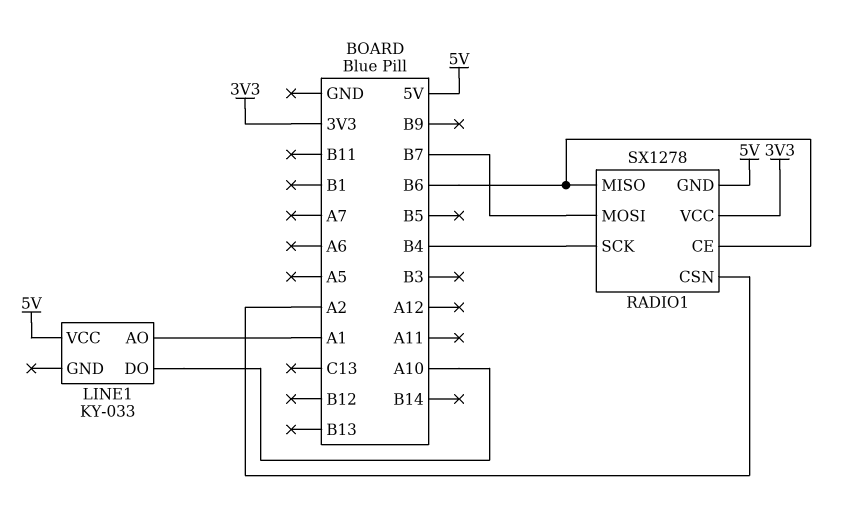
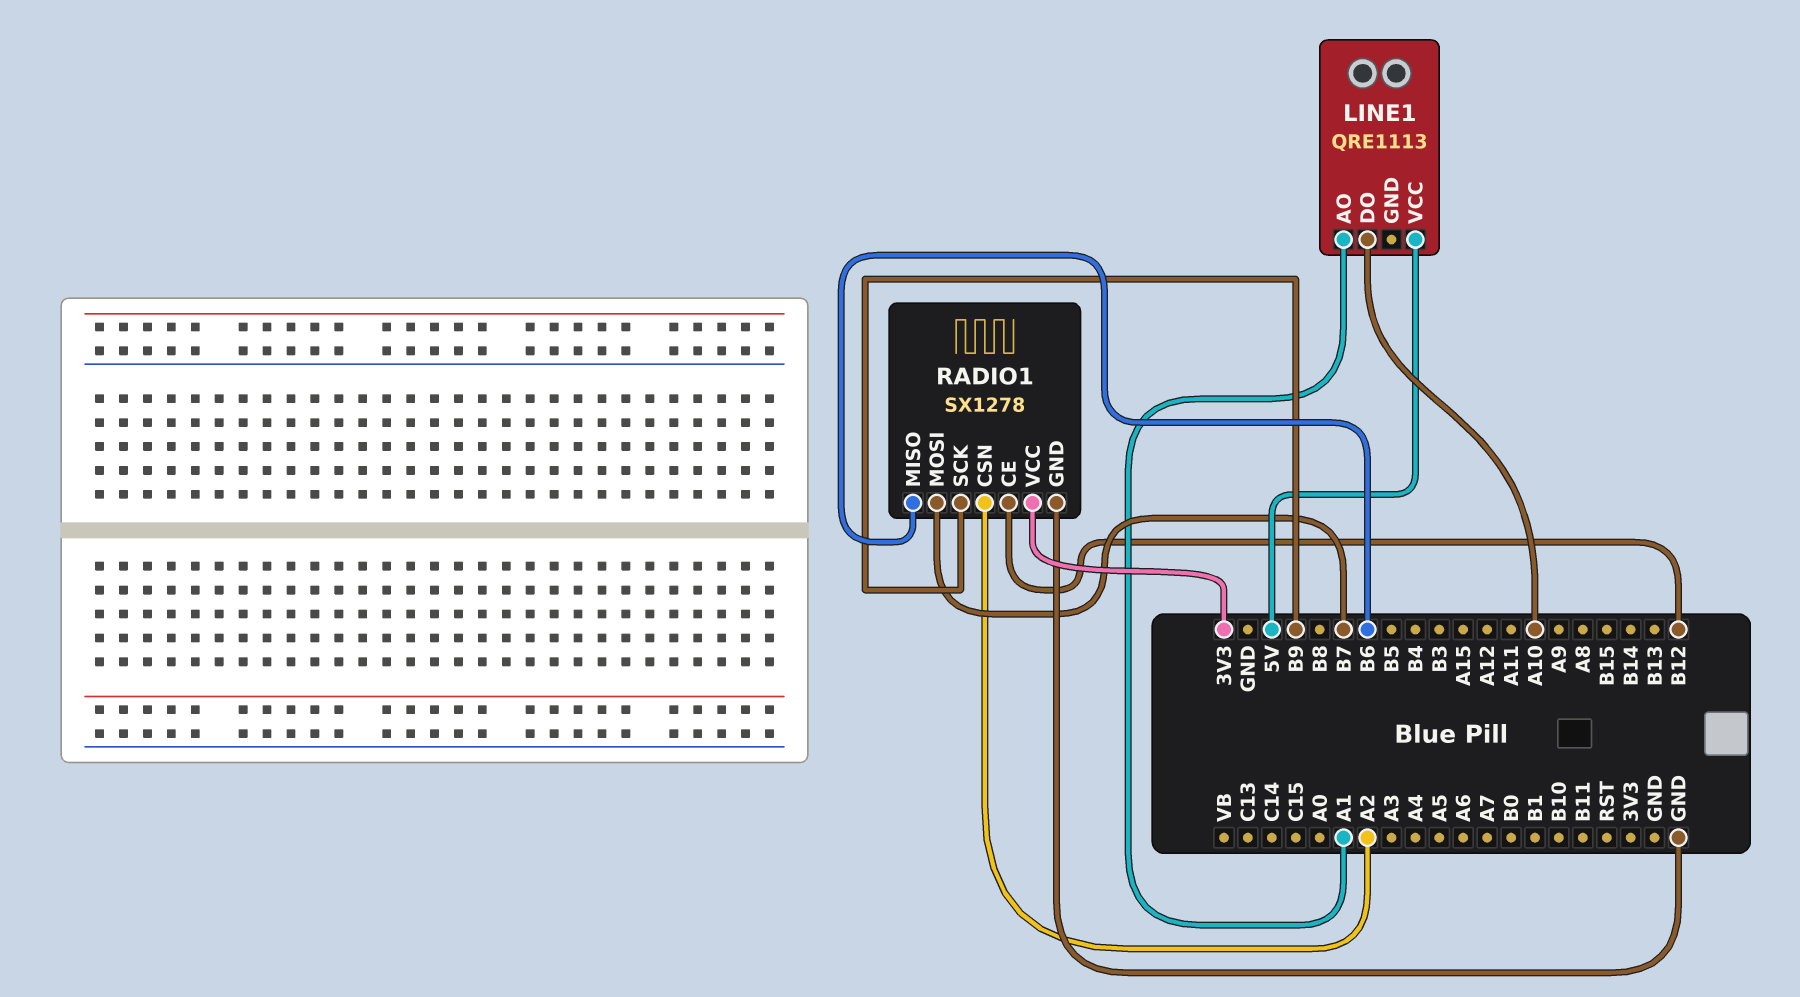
LINE1: KY-033 -> QRE1113
RADIO1 pin CE: B6 -> B12
RADIO1 pin GND: 5V -> GND
RADIO1 pin SCK: B4 -> B9

